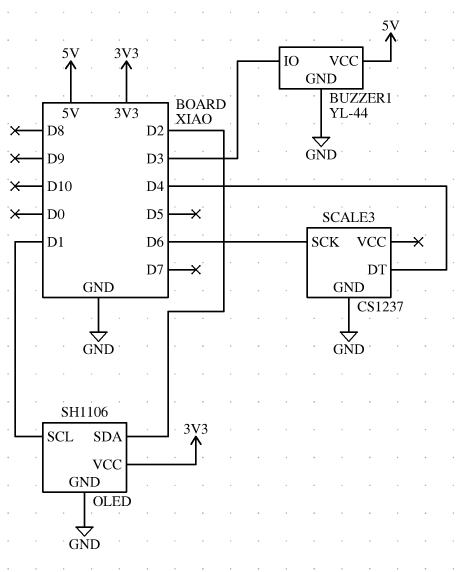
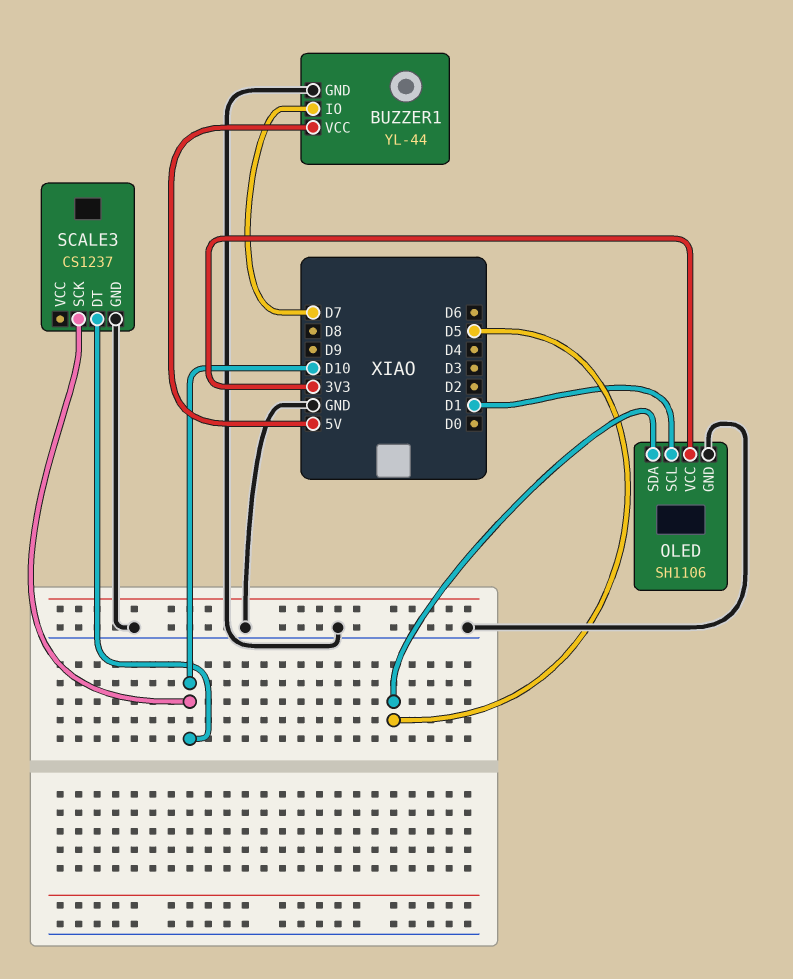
BUZZER1 pin IO: D3 -> D7
OLED pin SDA: D2 -> D5
SCALE3 pin DT: D4 -> D10
SCALE3 pin SCK: D6 -> D10

